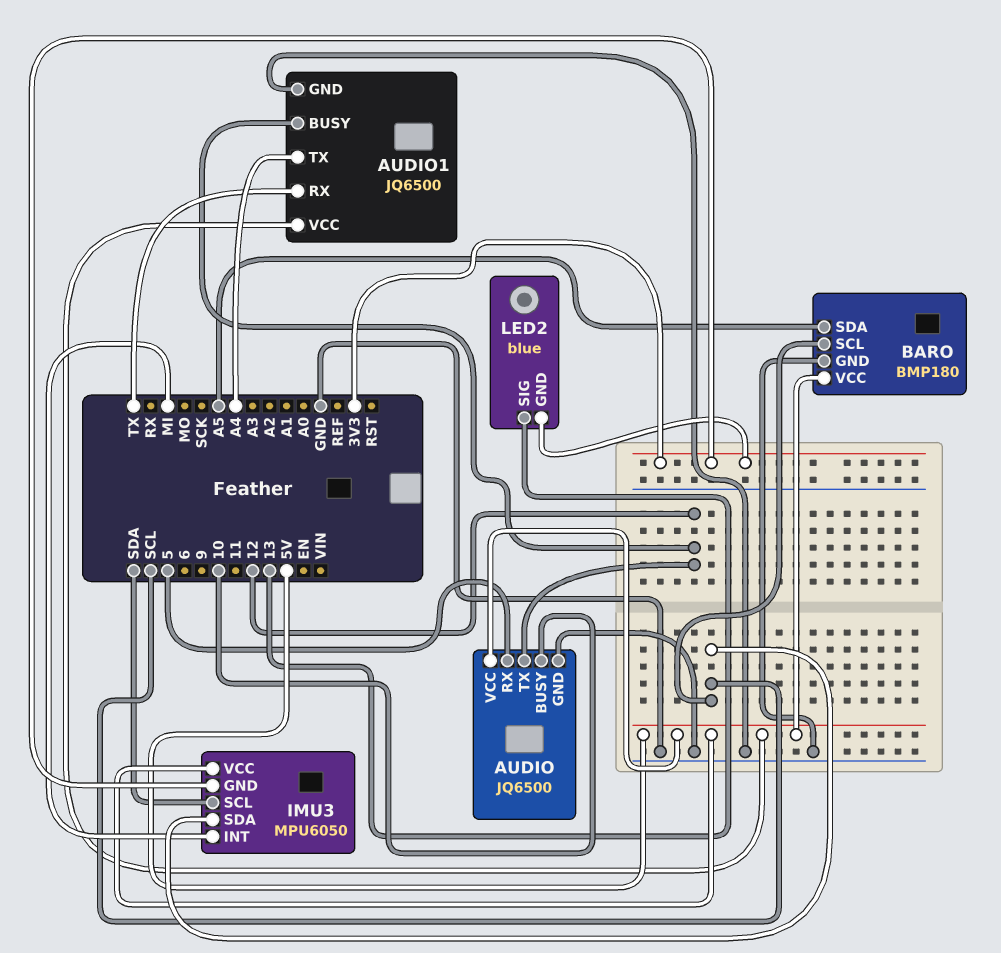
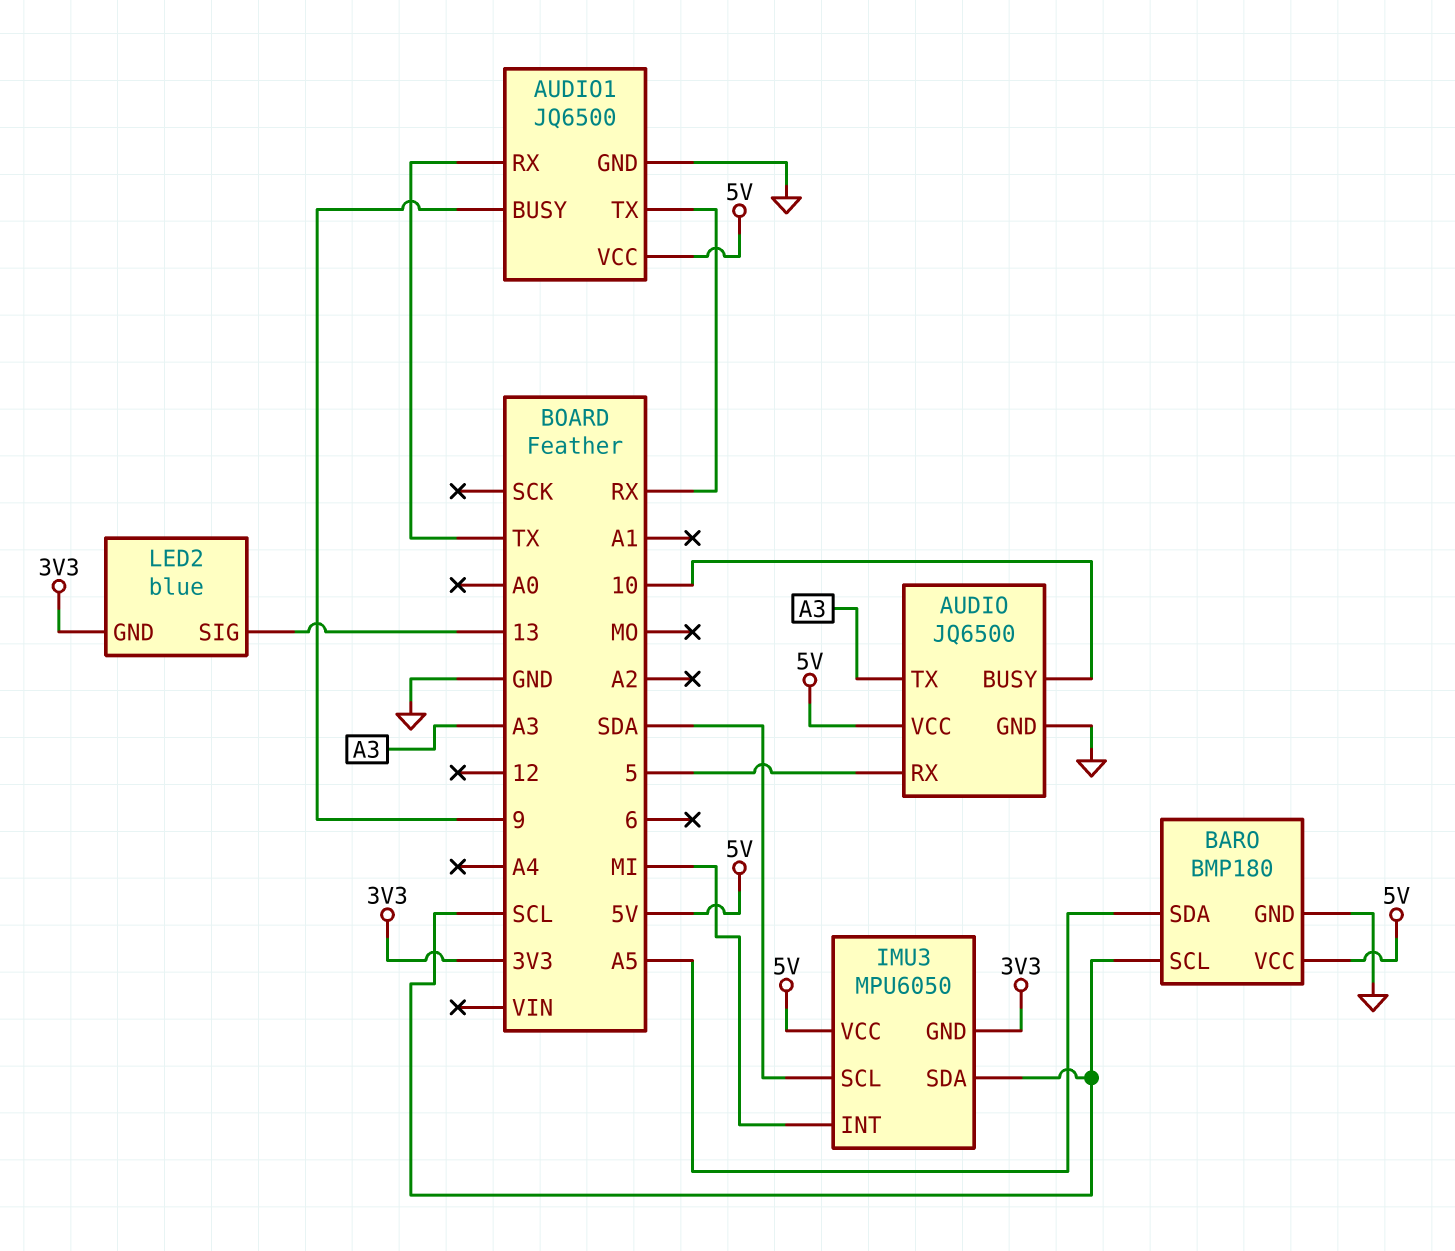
AUDIO pin TX: 12 -> A3
AUDIO1 pin BUSY: 12 -> 9
AUDIO1 pin TX: A4 -> RX

